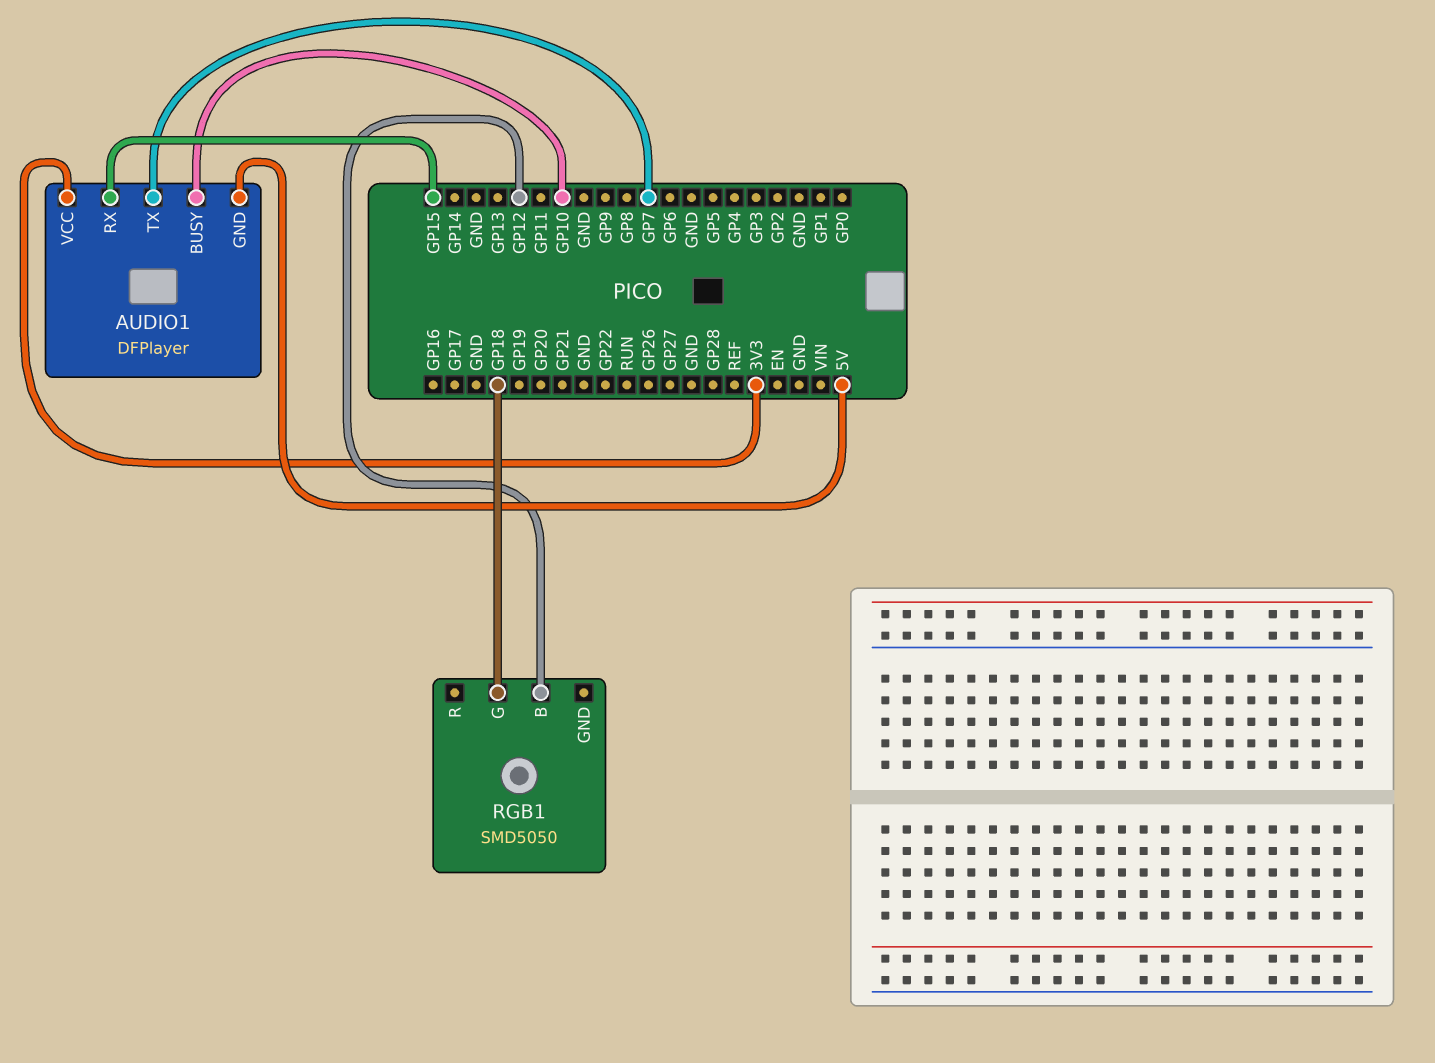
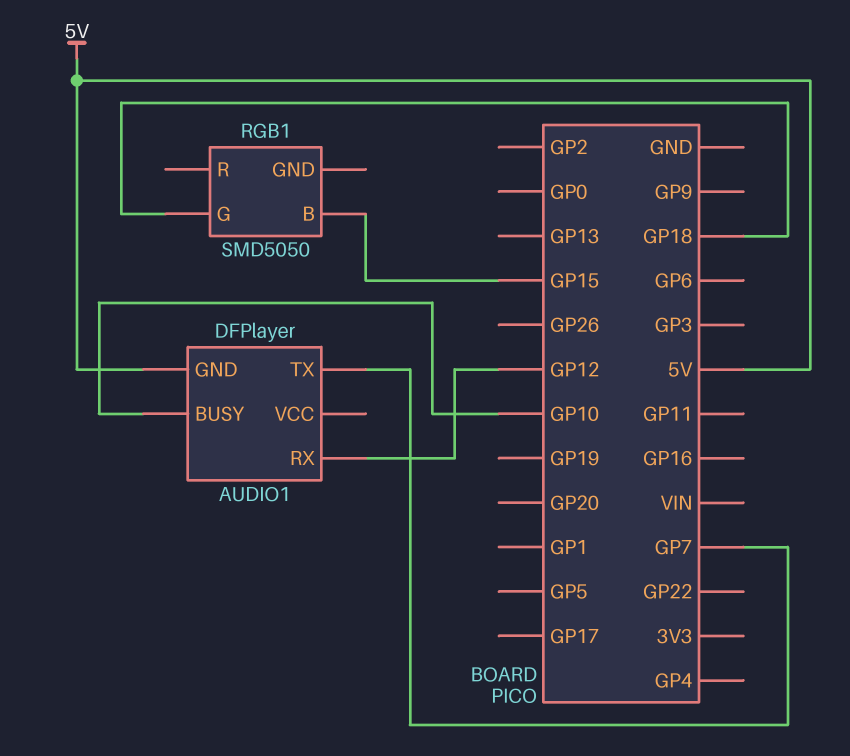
AUDIO1 pin RX: GP15 -> GP12
AUDIO1 pin VCC: 3V3 -> none
RGB1 pin B: GP12 -> GP15

